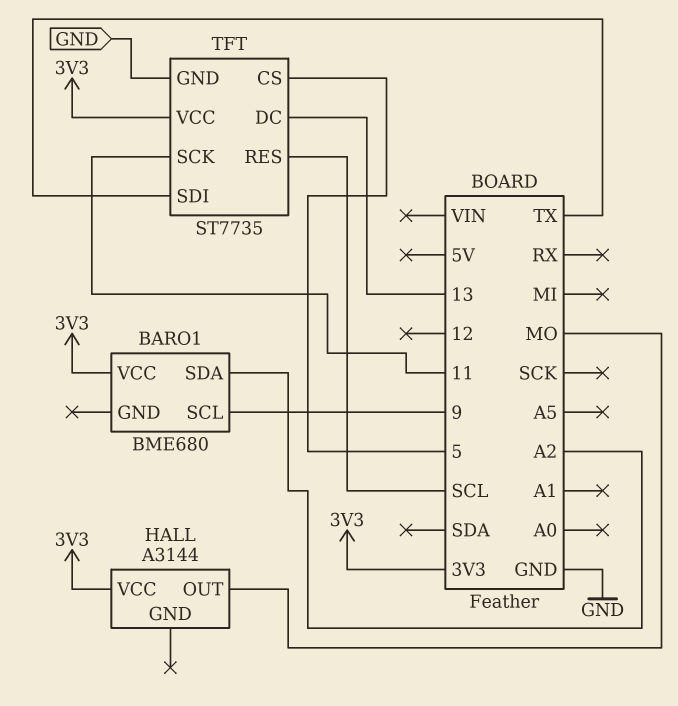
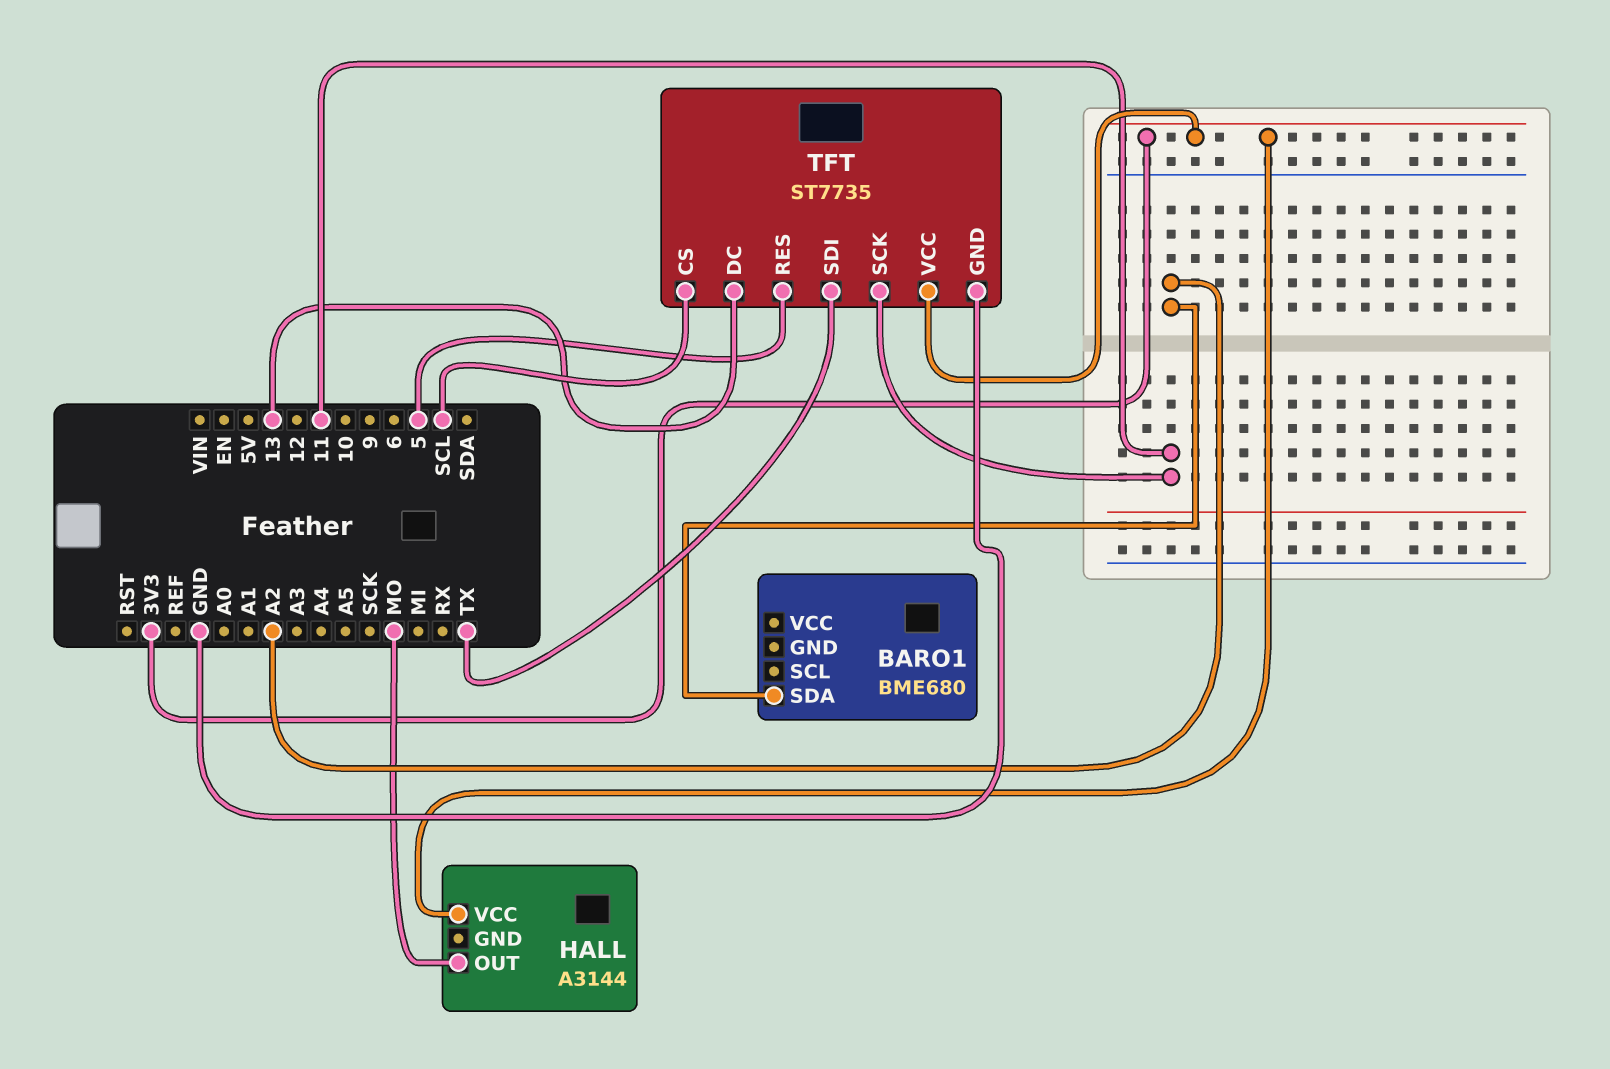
BARO1 pin SCL: 9 -> none
BARO1 pin VCC: 3V3 -> none
TFT pin CS: 5 -> SCL
TFT pin RES: SCL -> 5

